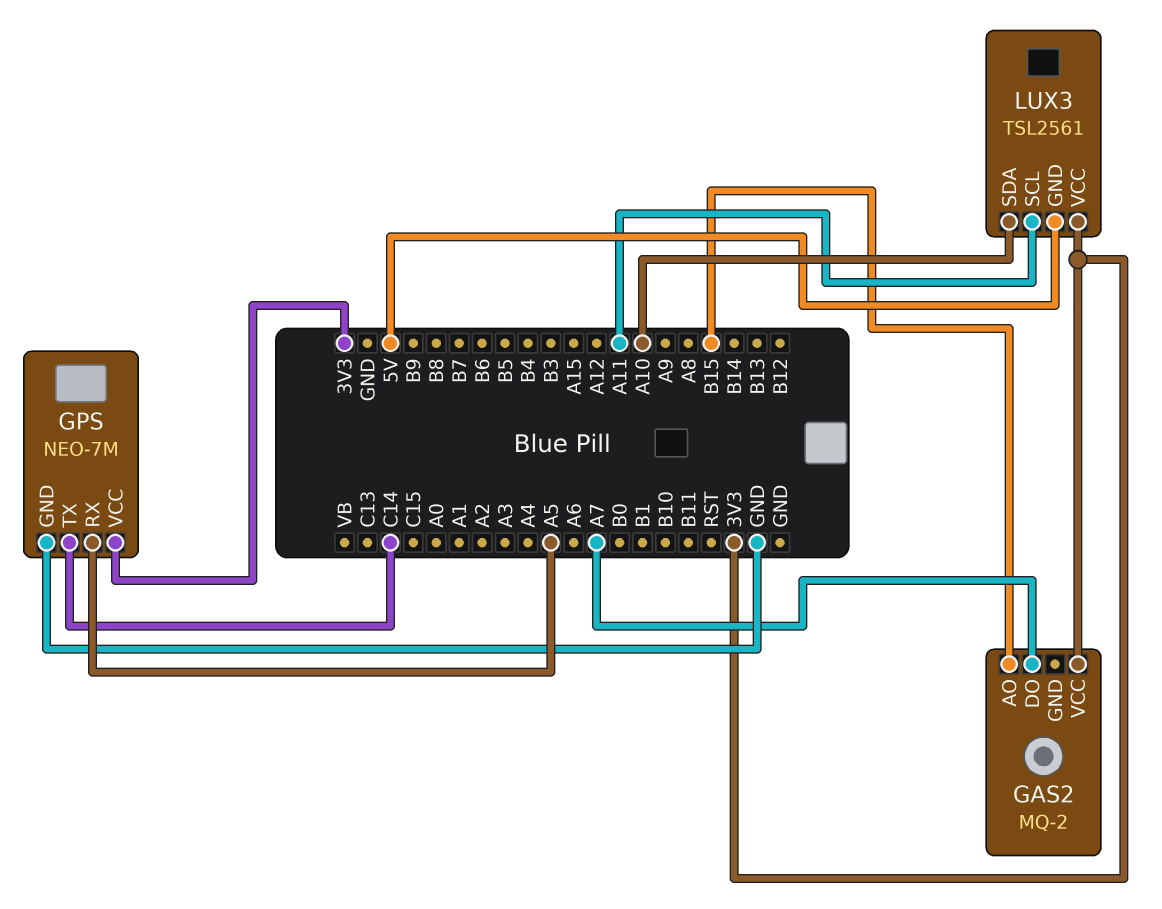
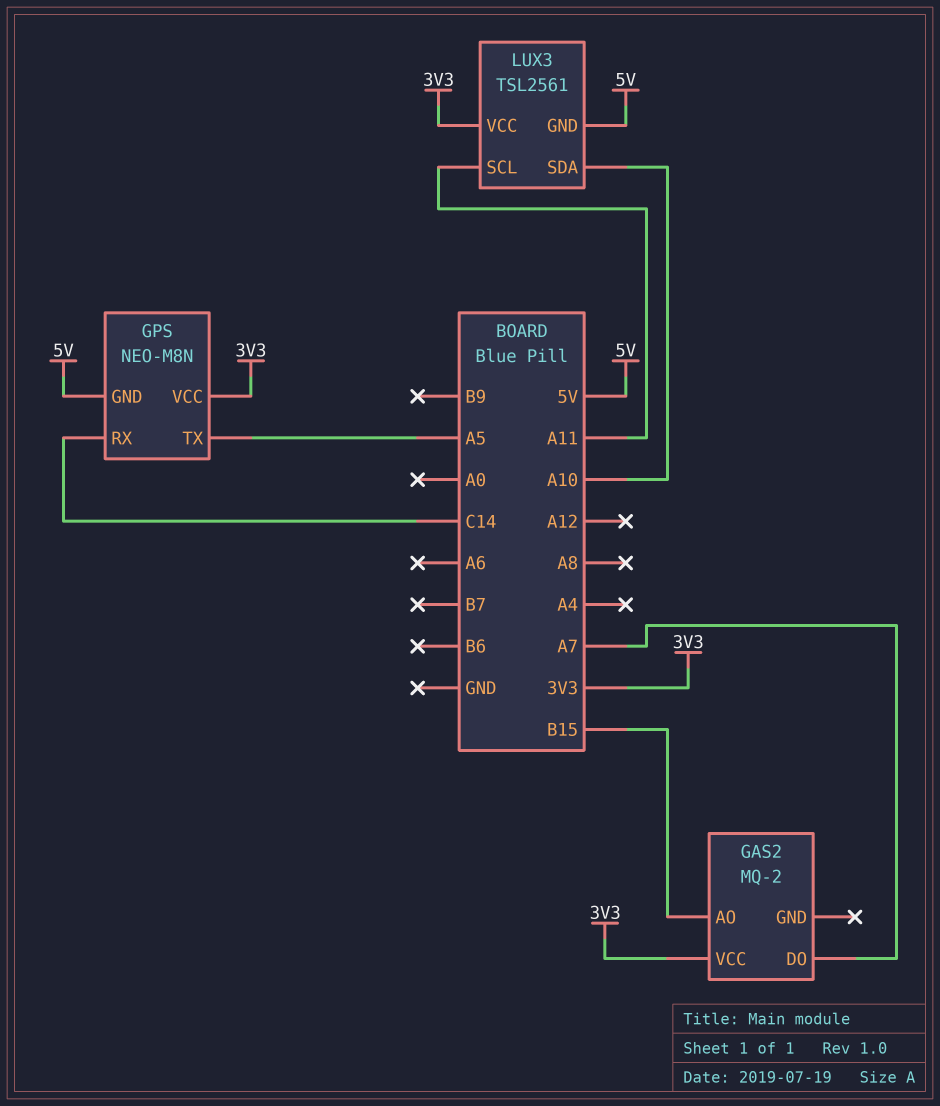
GPS: NEO-7M -> NEO-M8N
GPS pin GND: GND -> 5V
GPS pin RX: A5 -> C14
GPS pin TX: C14 -> A5

